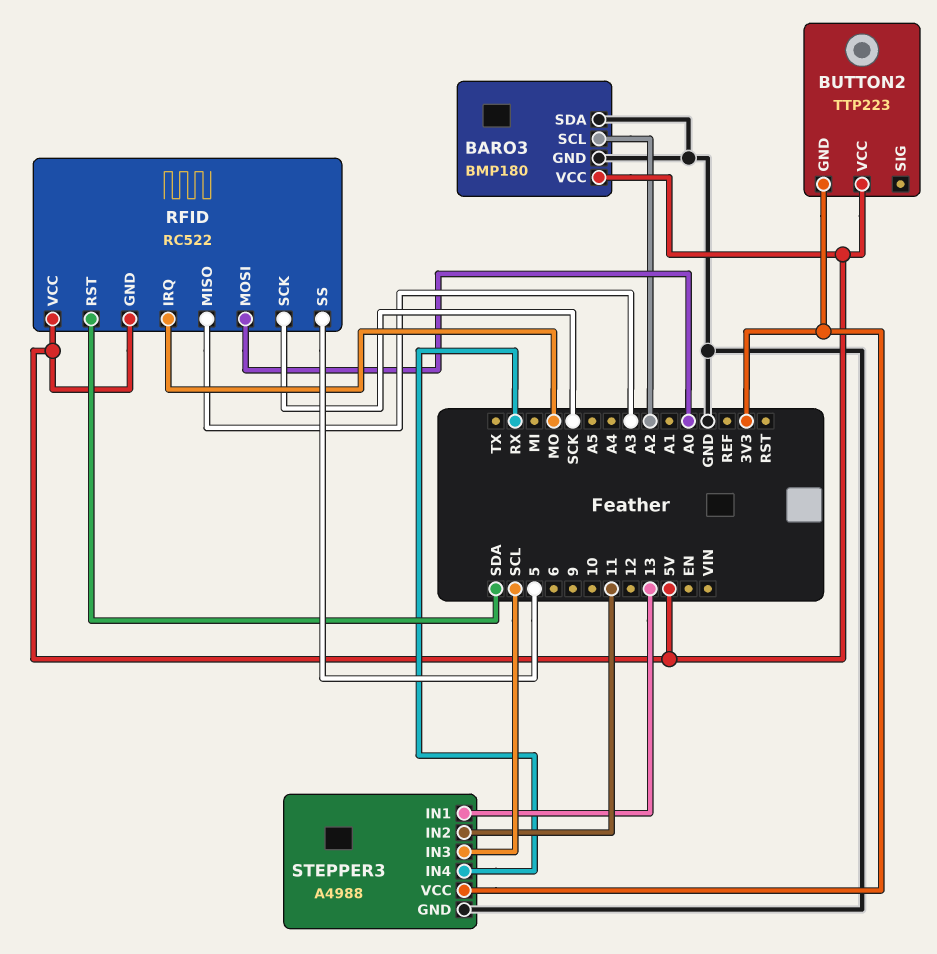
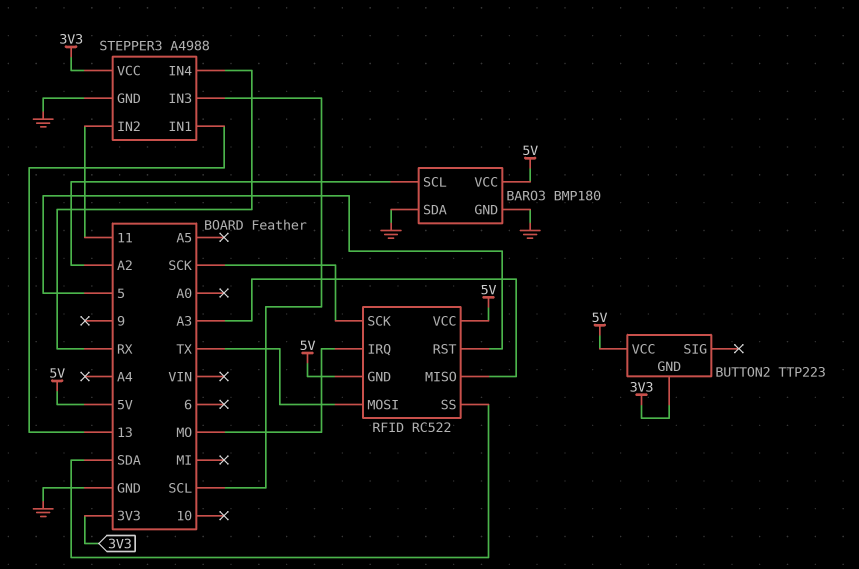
RFID pin MOSI: A0 -> TX
RFID pin RST: SDA -> 5
RFID pin SS: 5 -> SDA

